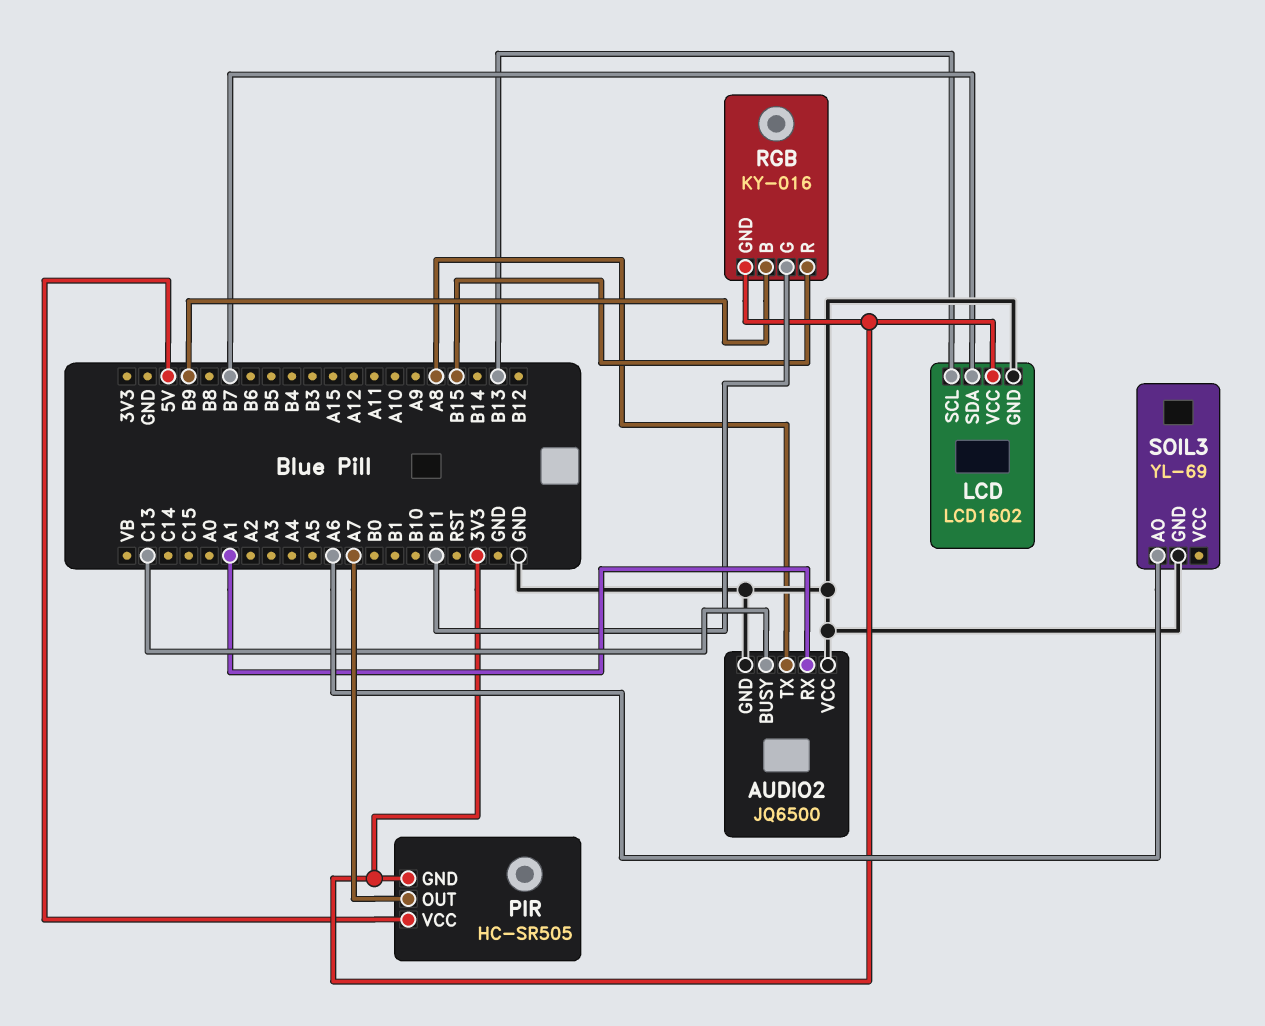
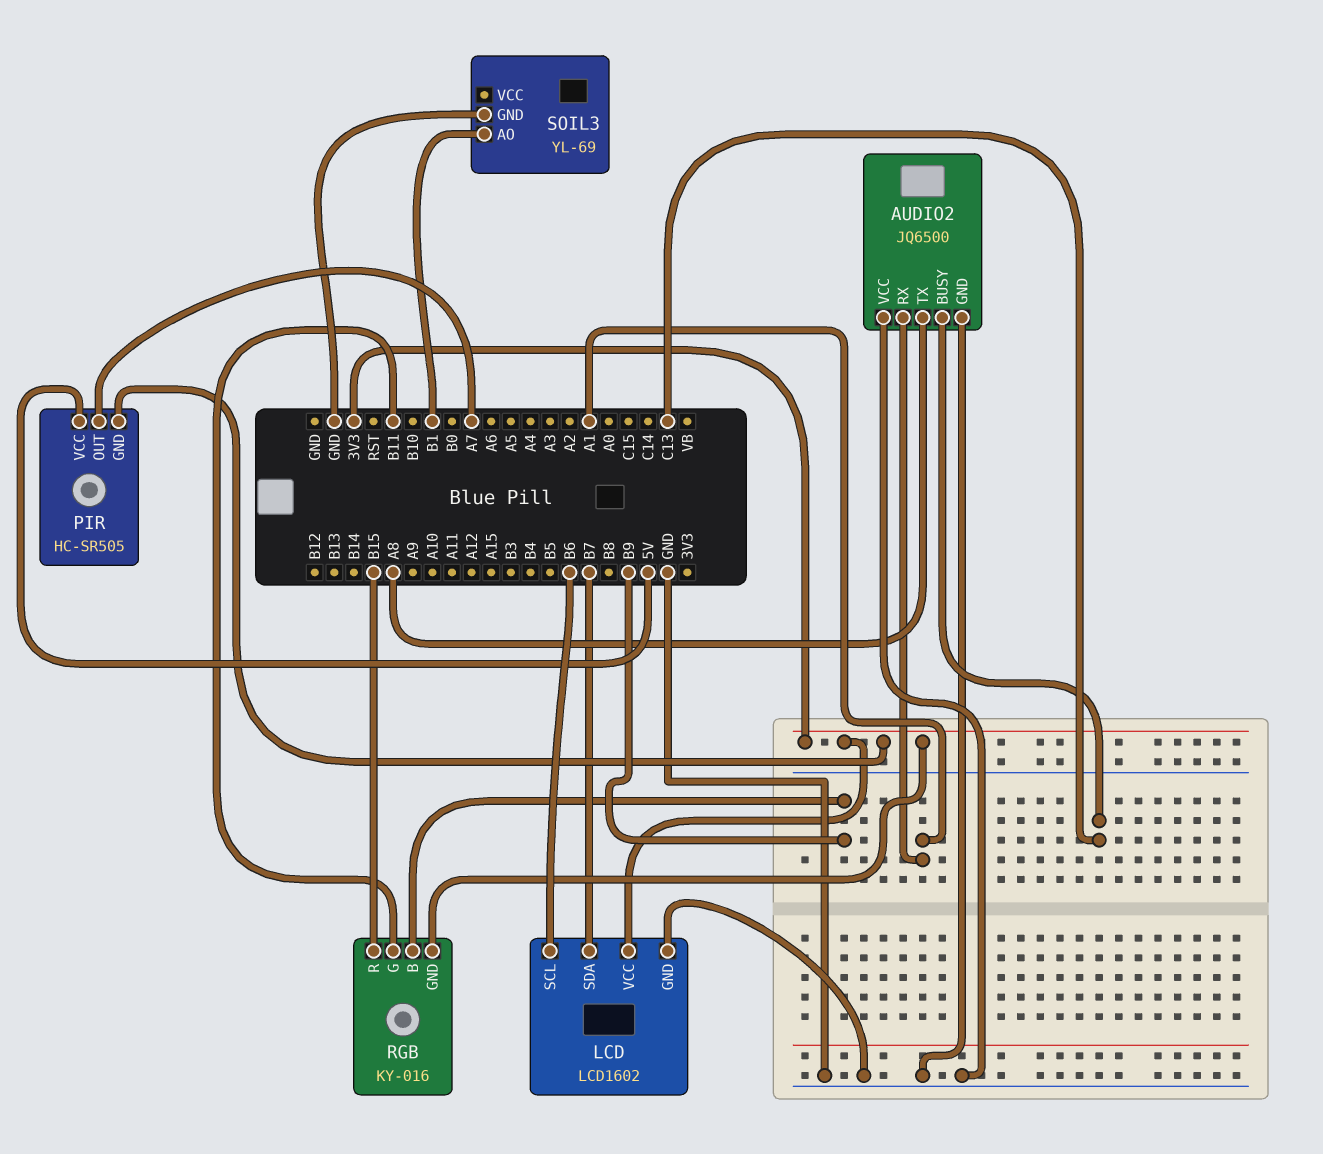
LCD pin SCL: B13 -> B6
SOIL3 pin AO: A6 -> B1

